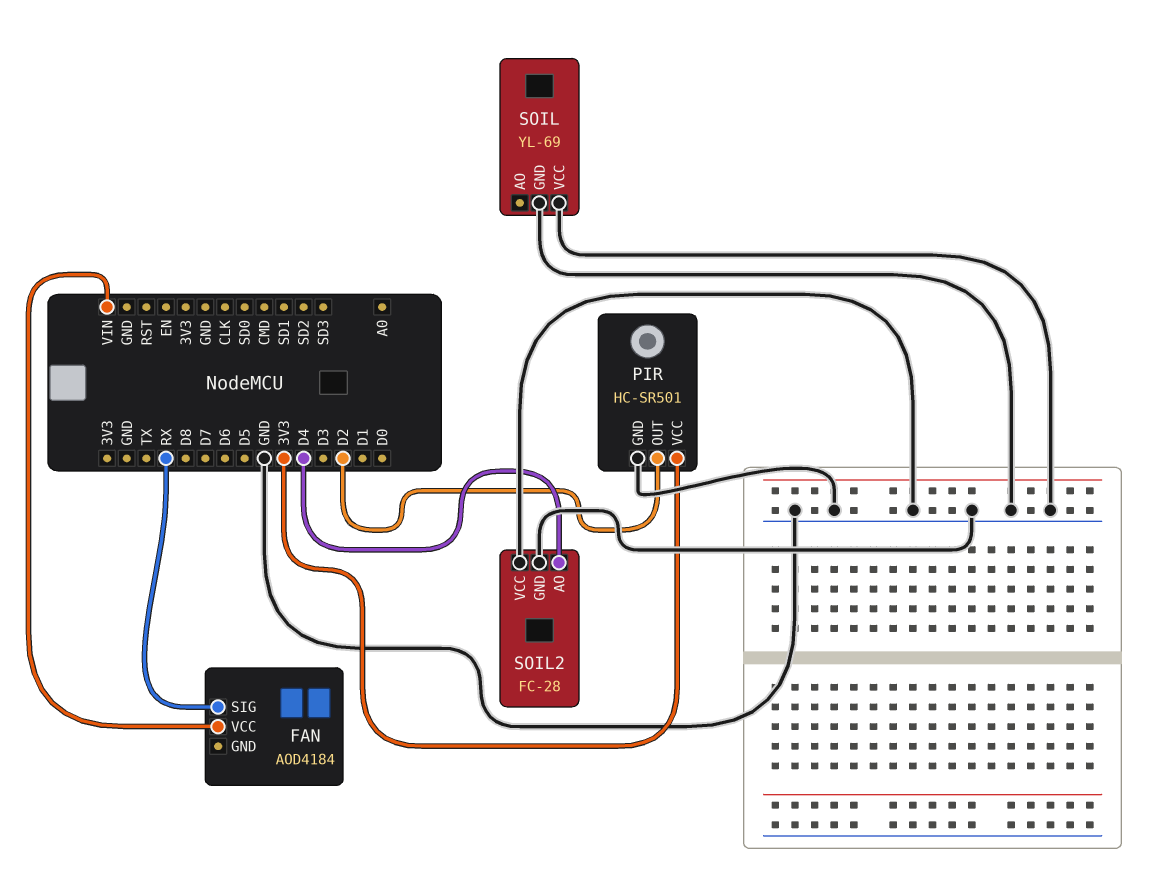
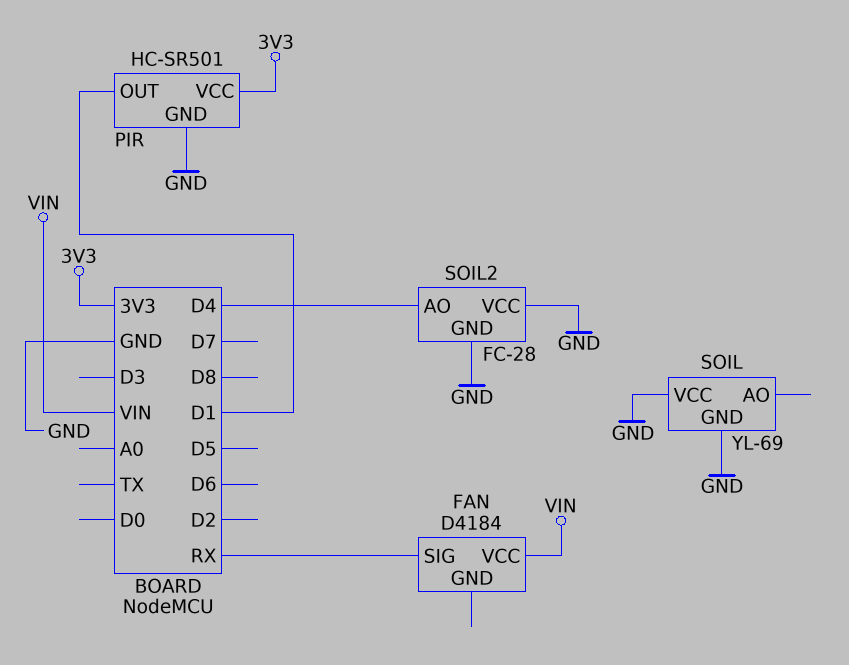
FAN: AOD4184 -> D4184
PIR pin OUT: D2 -> D1

